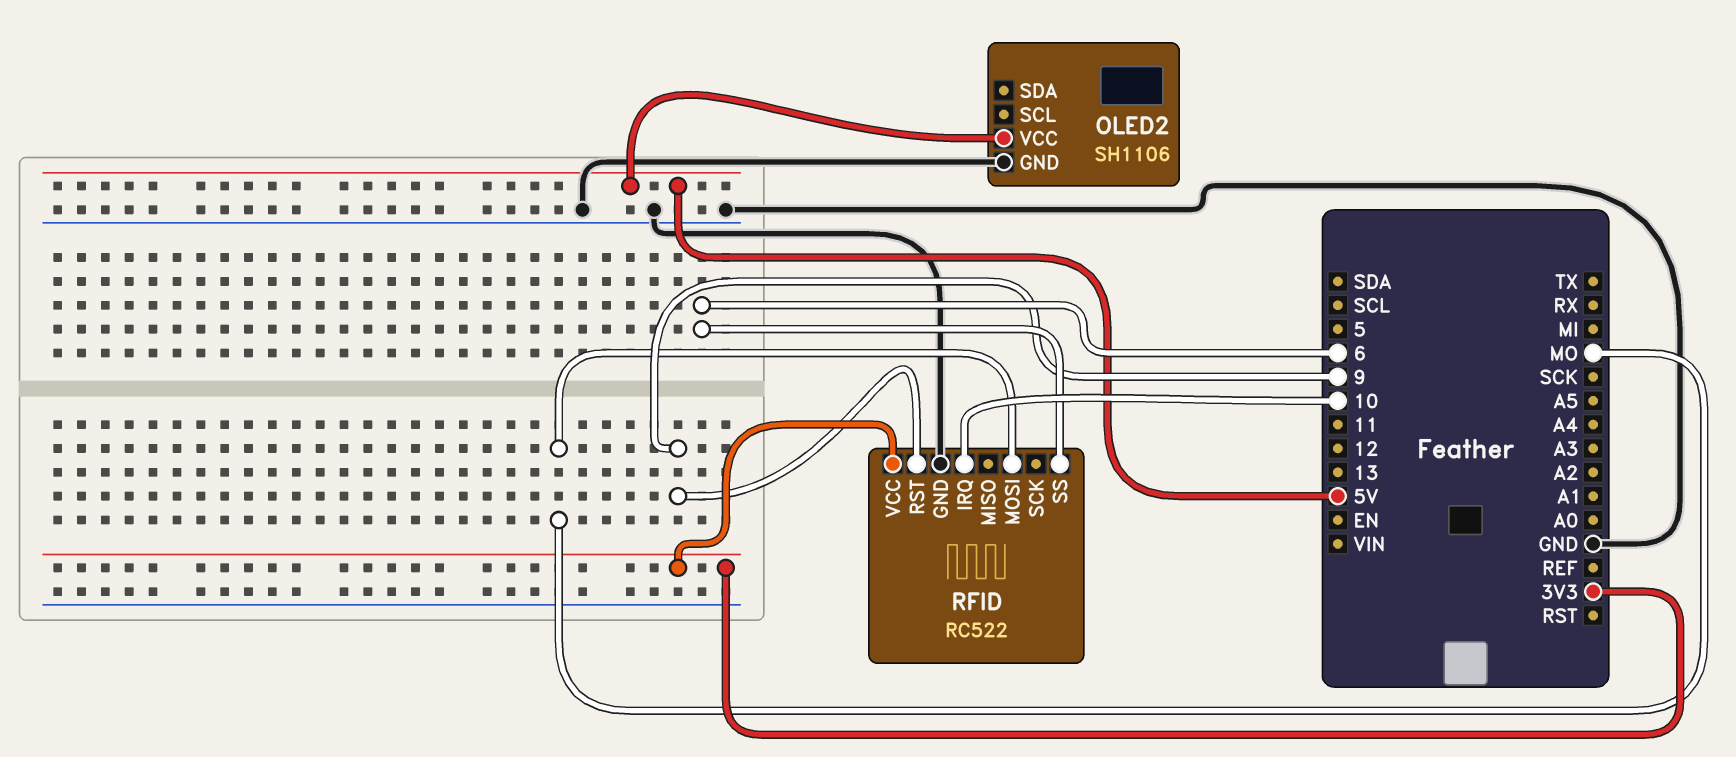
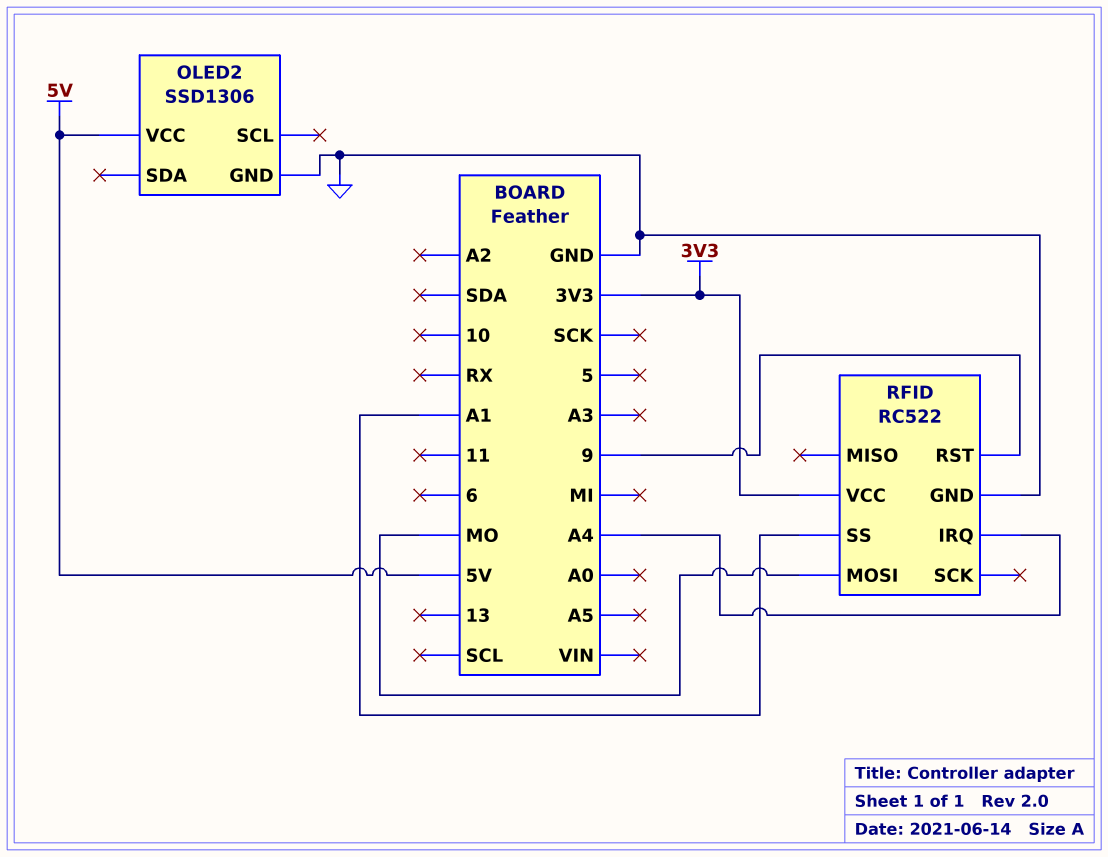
OLED2: SH1106 -> SSD1306
RFID pin IRQ: 10 -> A4
RFID pin SS: 6 -> A1

